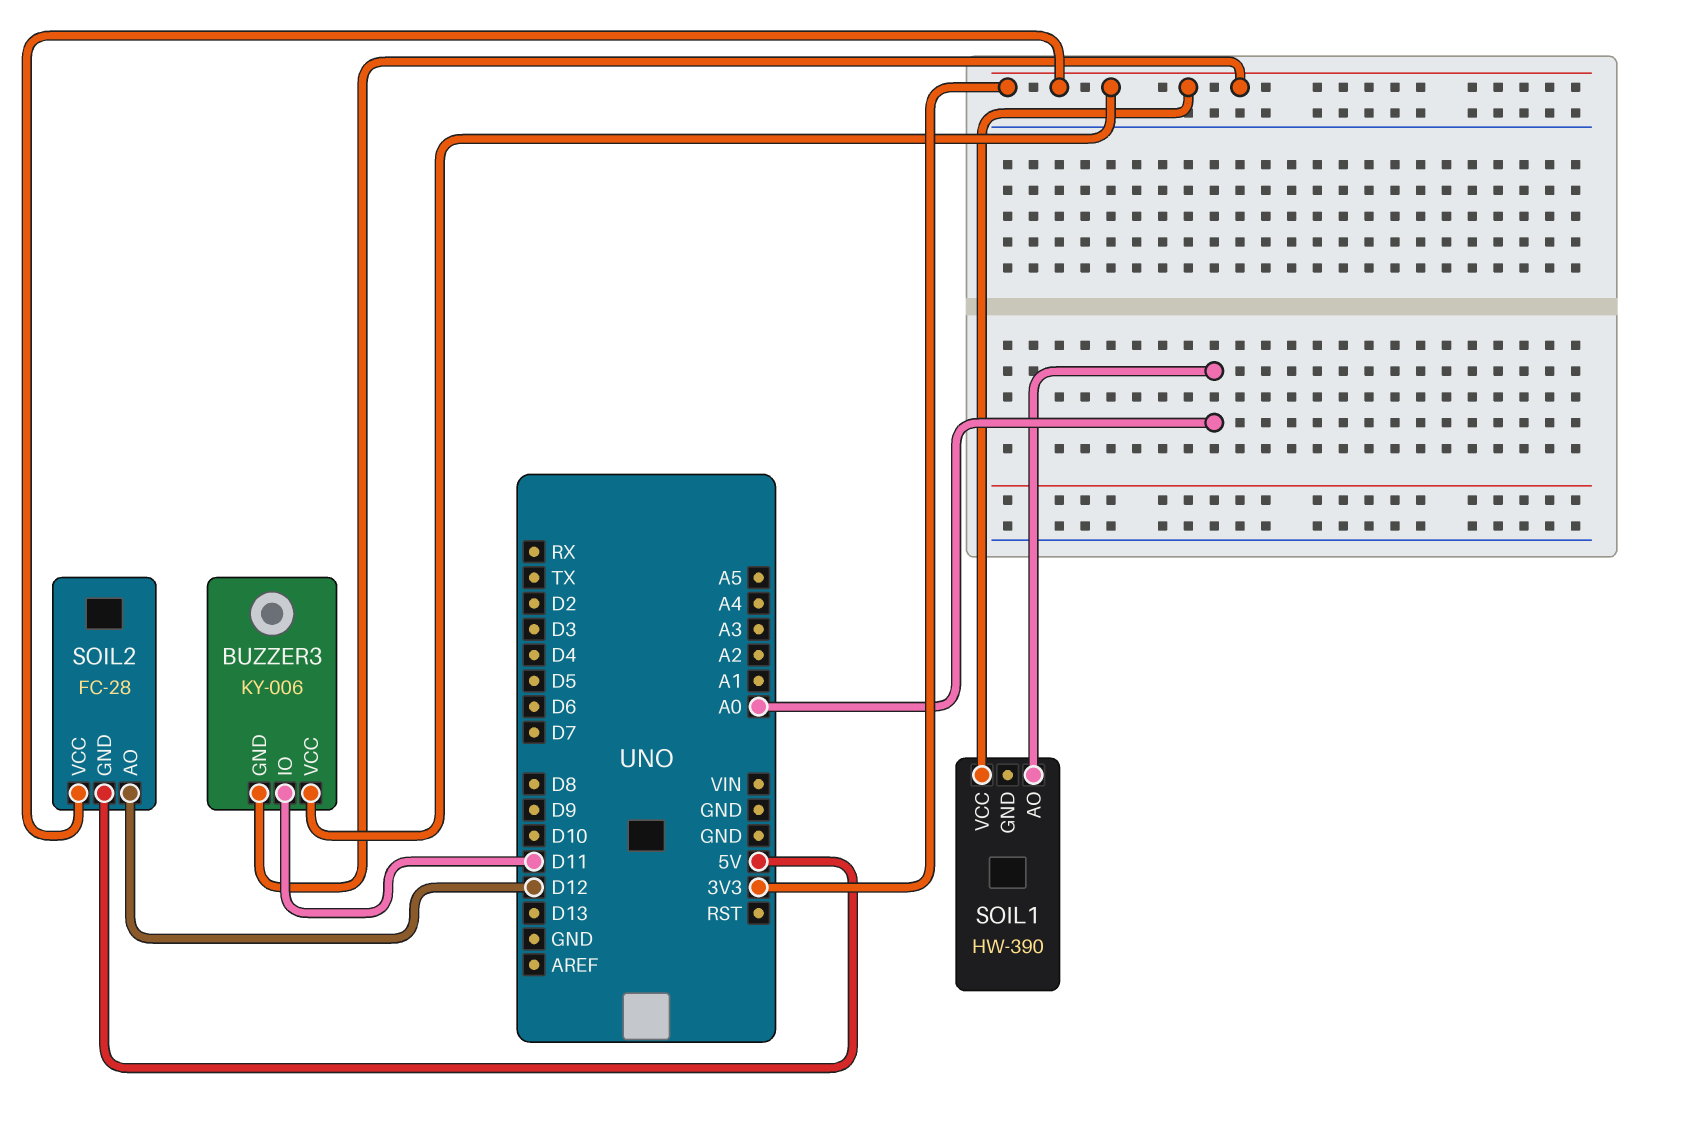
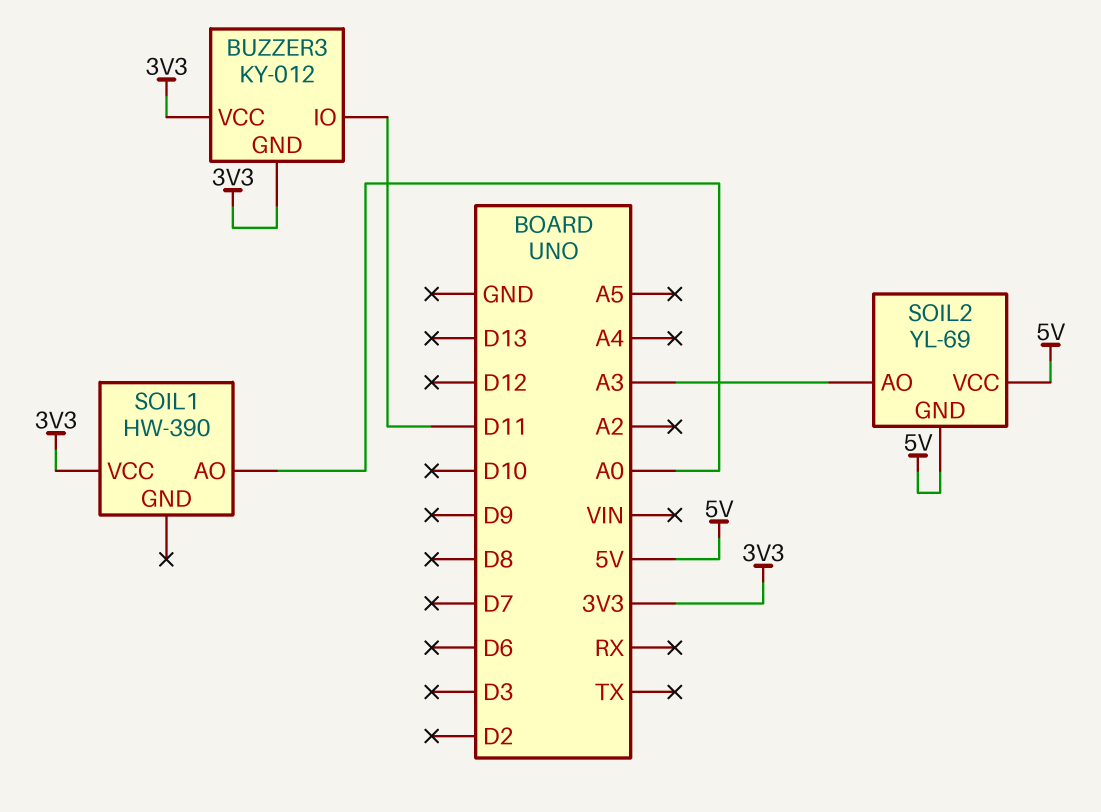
BUZZER3: KY-006 -> KY-012
SOIL2: FC-28 -> YL-69
SOIL2 pin AO: D12 -> A3
SOIL2 pin VCC: 3V3 -> 5V

